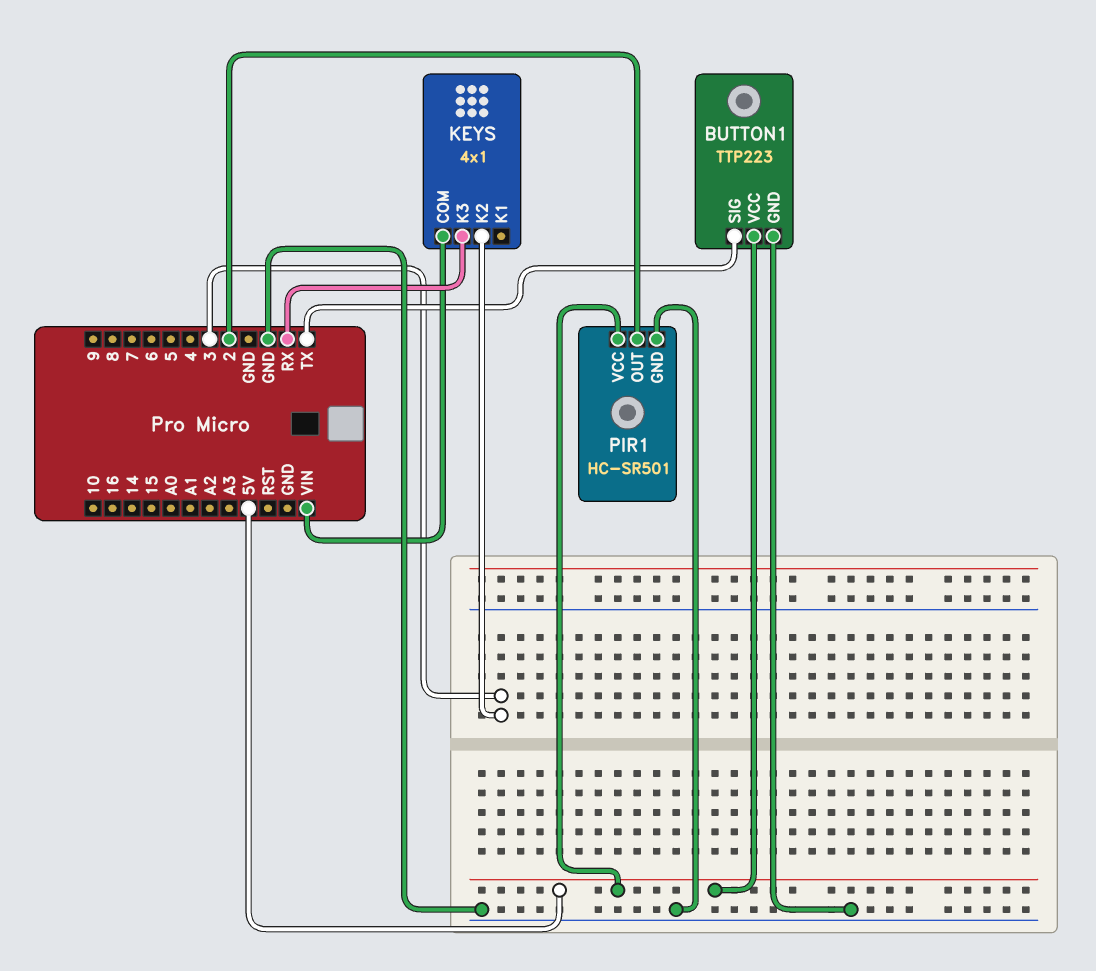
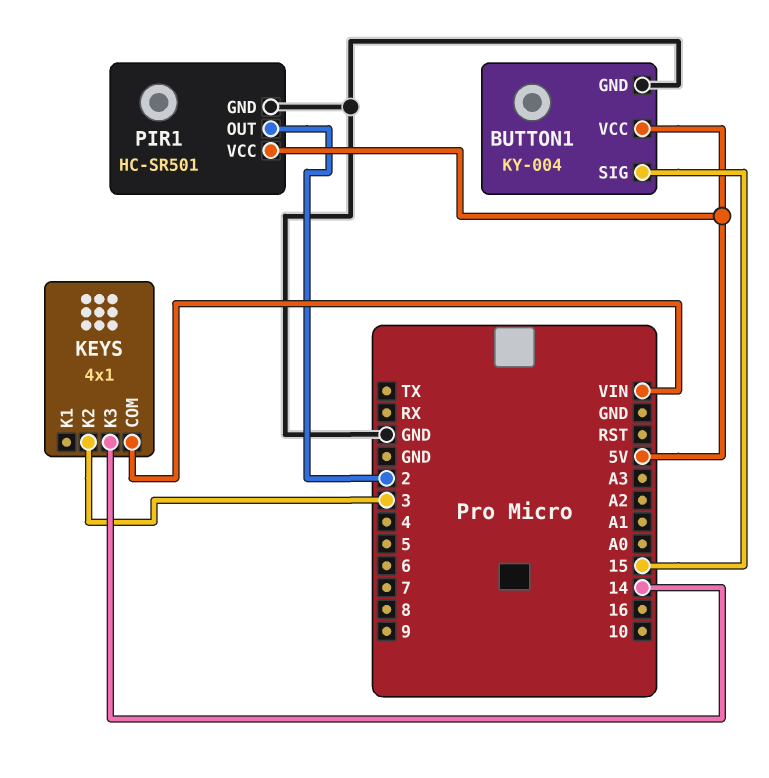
BUTTON1: TTP223 -> KY-004
BUTTON1 pin SIG: TX -> 15
KEYS pin K3: RX -> 14

